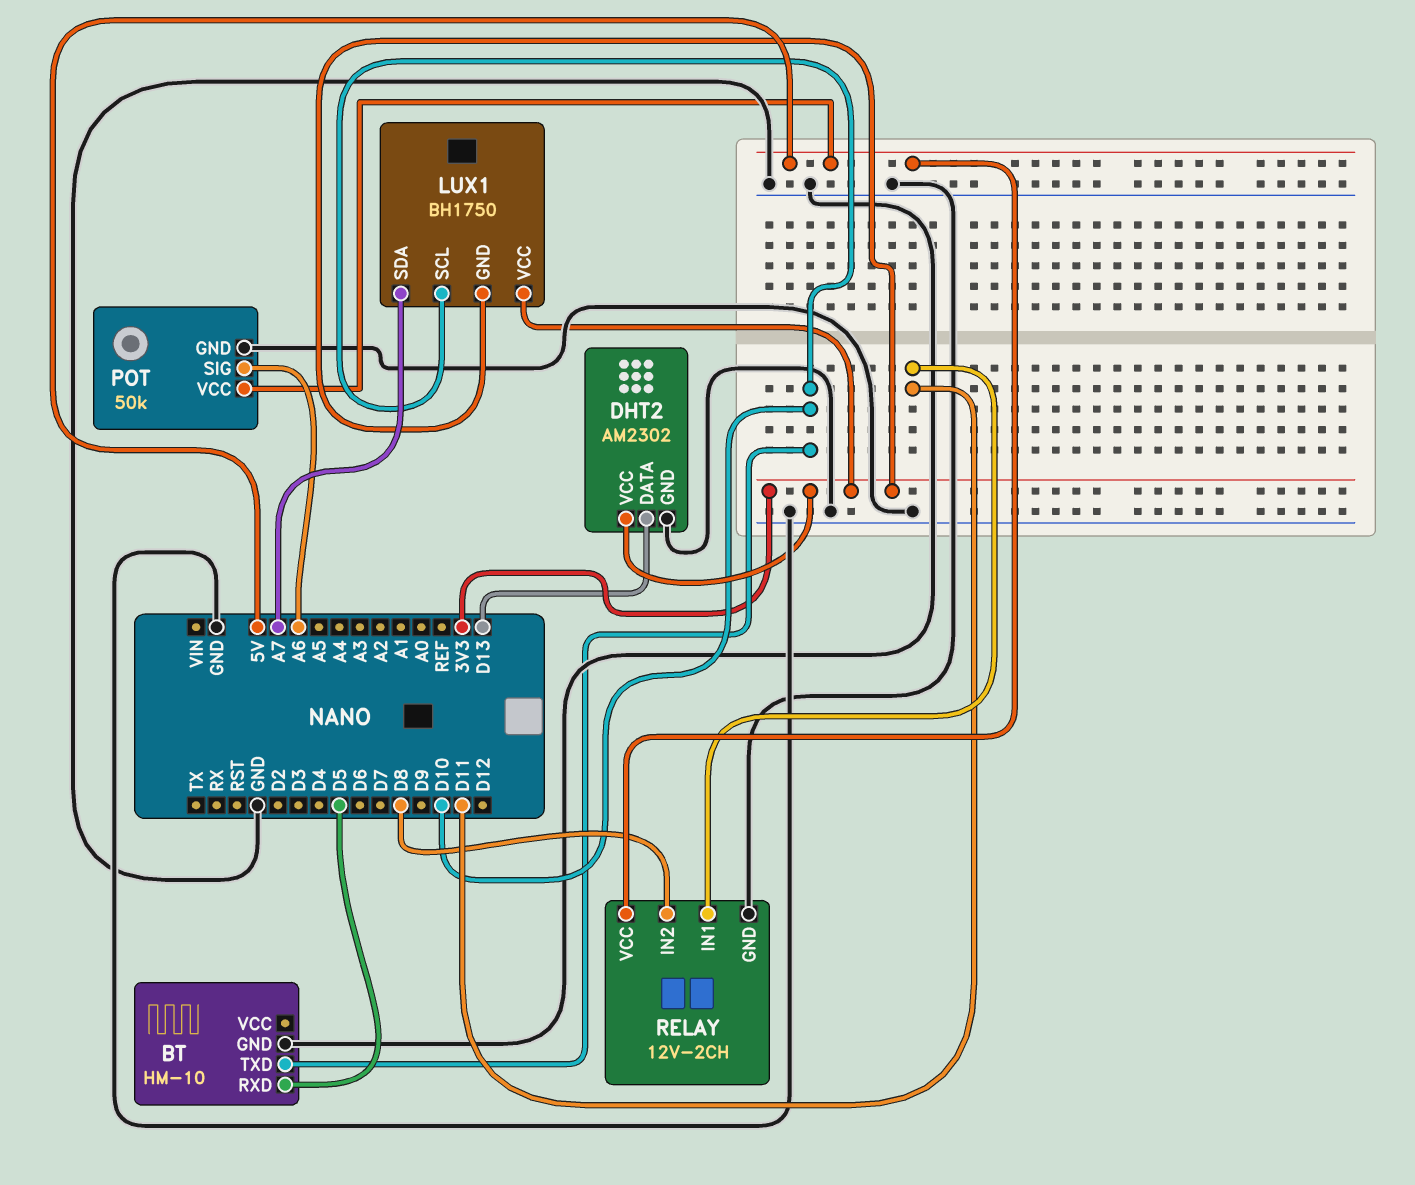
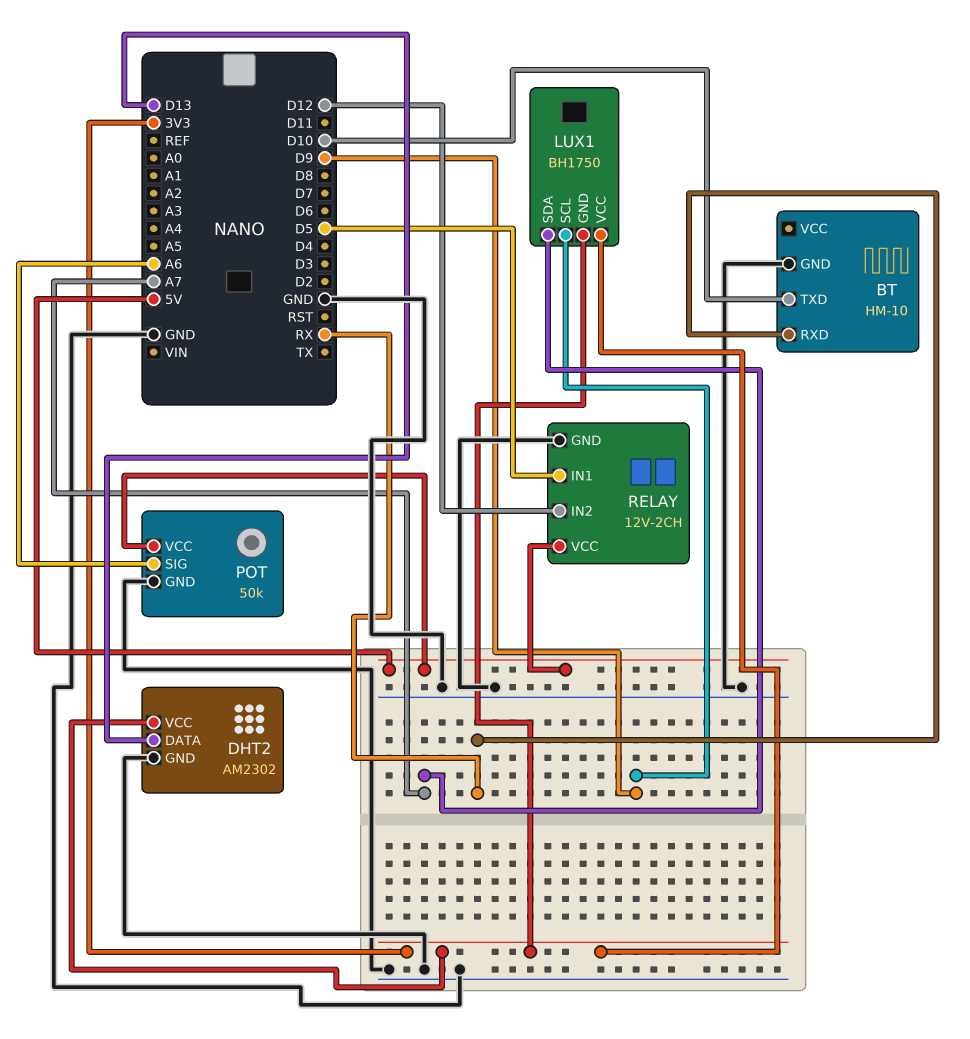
BT pin RXD: D5 -> RX
LUX1 pin SCL: D10 -> D9
RELAY pin IN1: D11 -> D5
RELAY pin IN2: D8 -> D12

